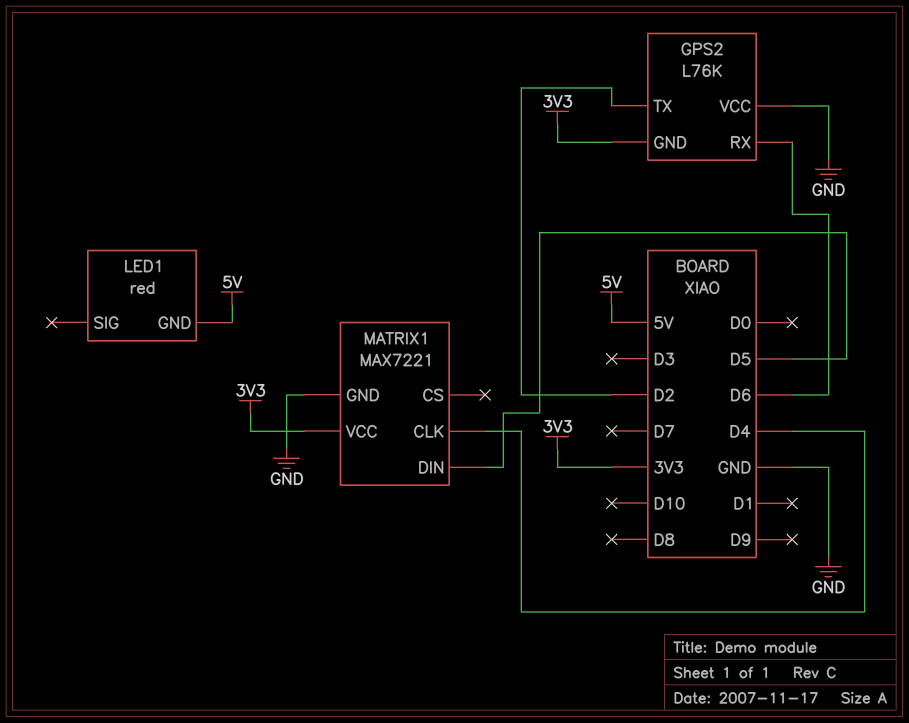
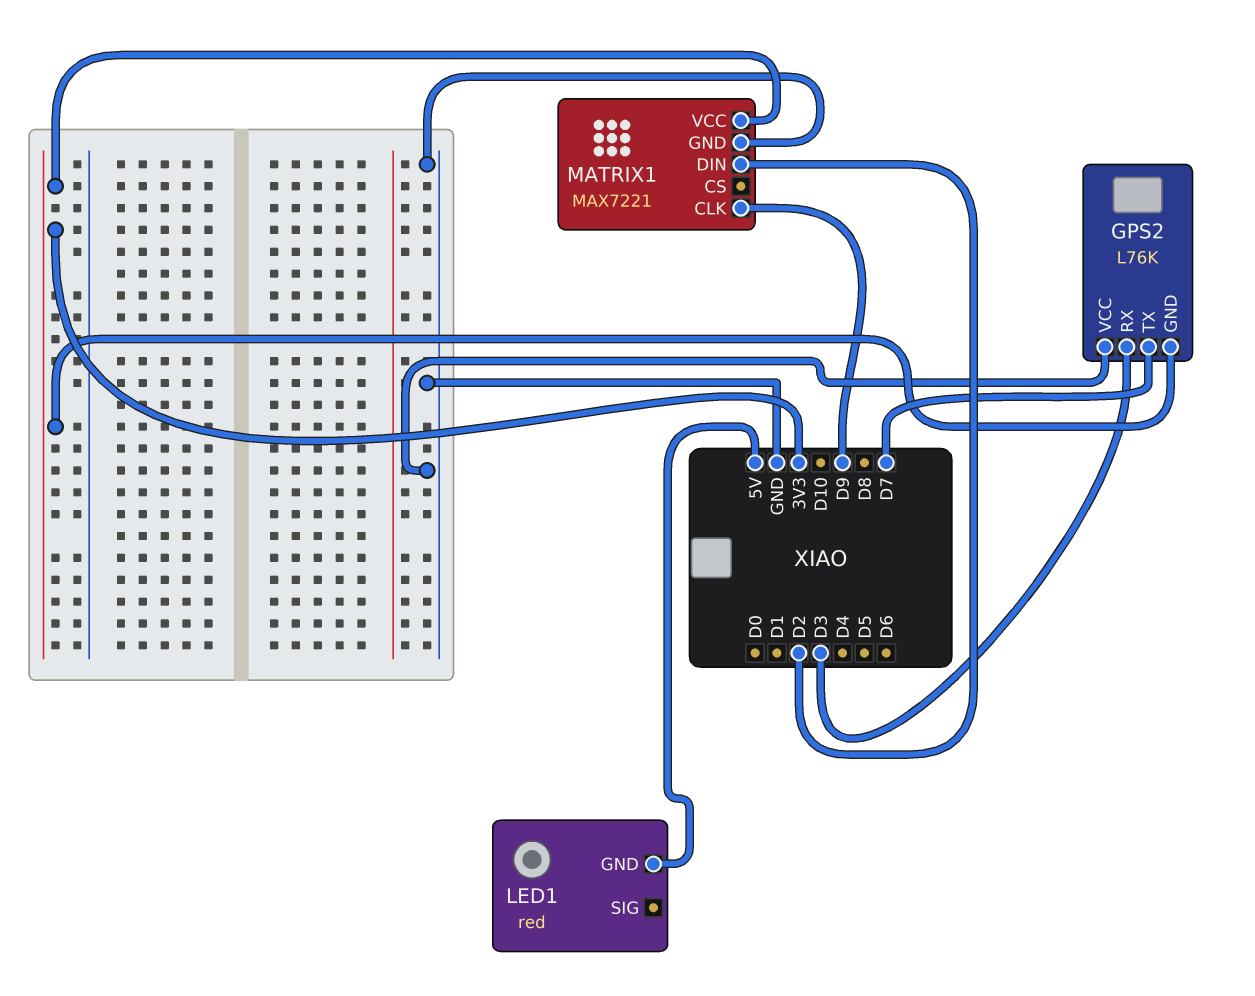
GPS2 pin RX: D6 -> D3
GPS2 pin TX: D2 -> D7
MATRIX1 pin CLK: D4 -> D9
MATRIX1 pin DIN: D5 -> D2

